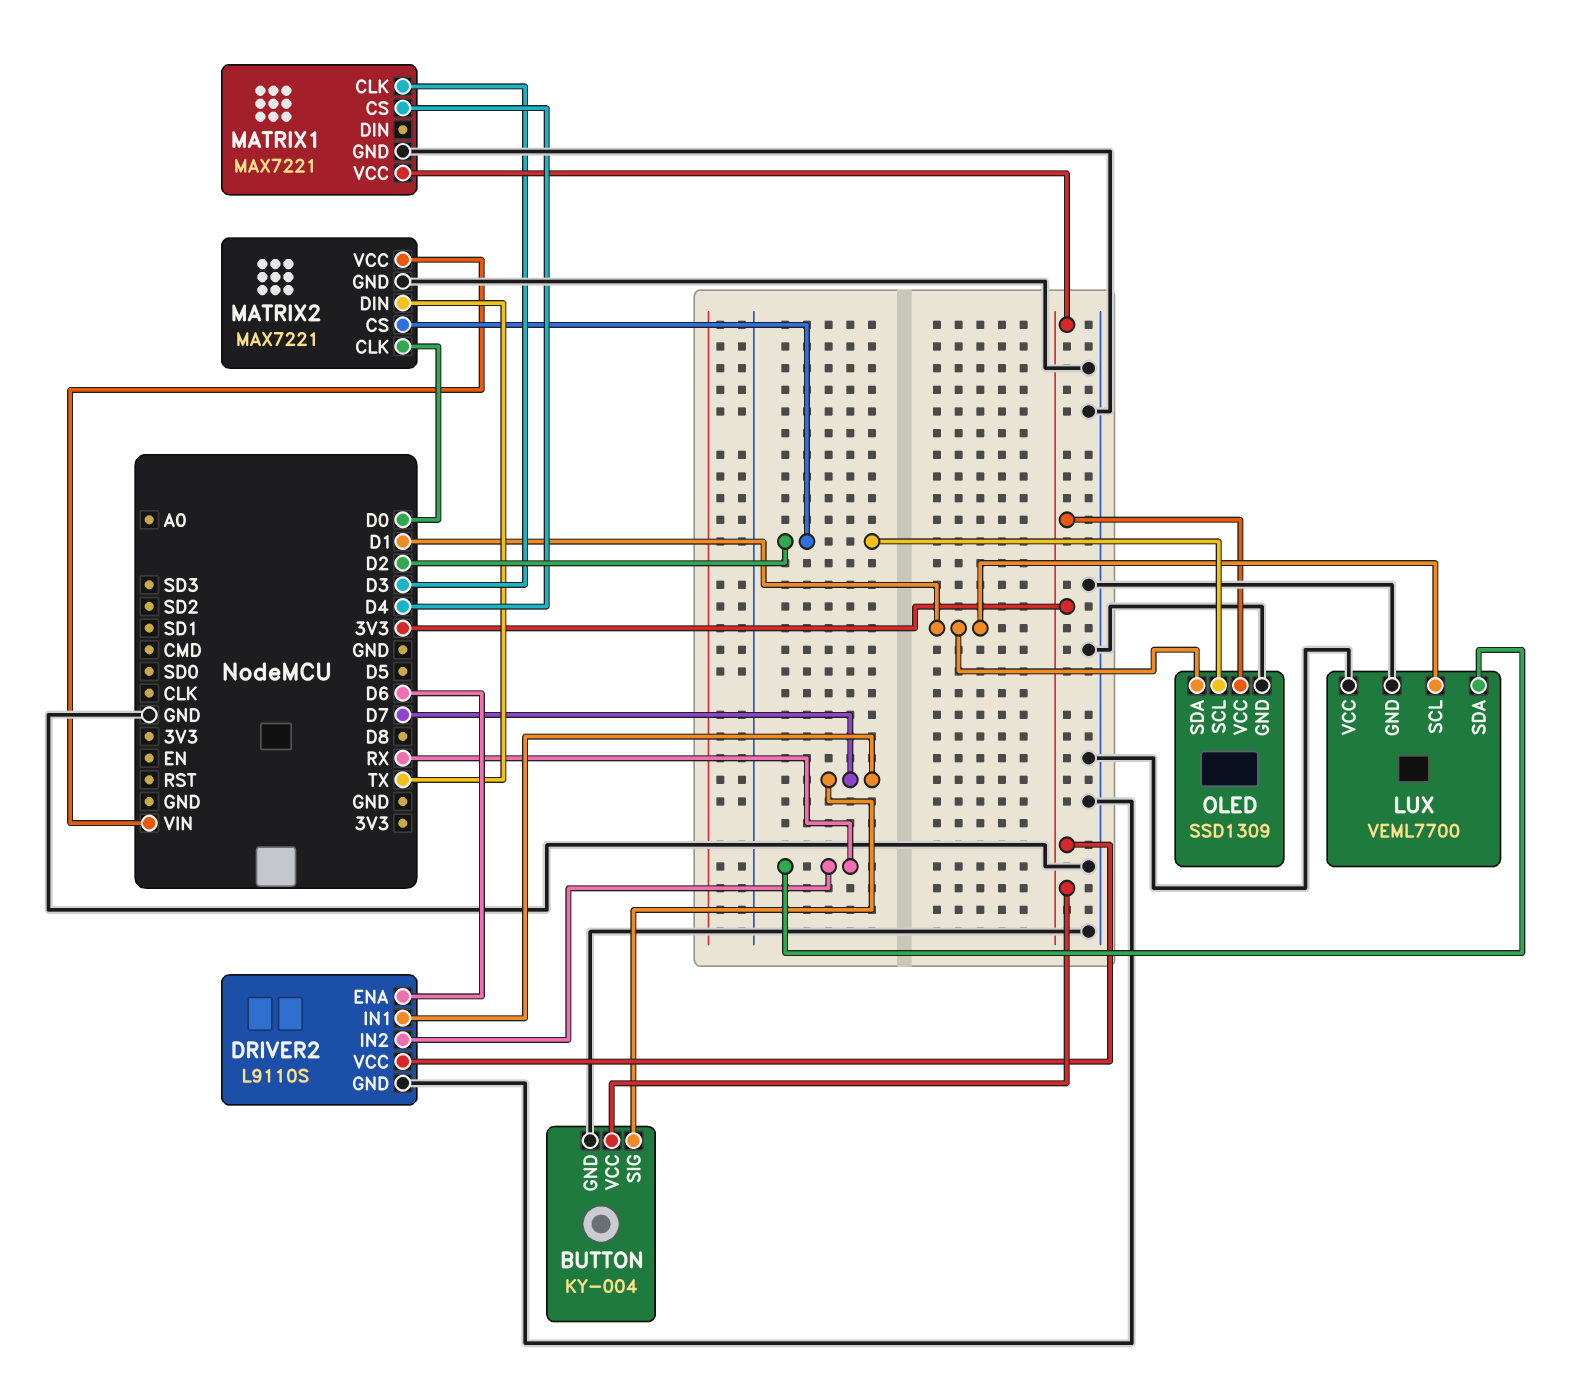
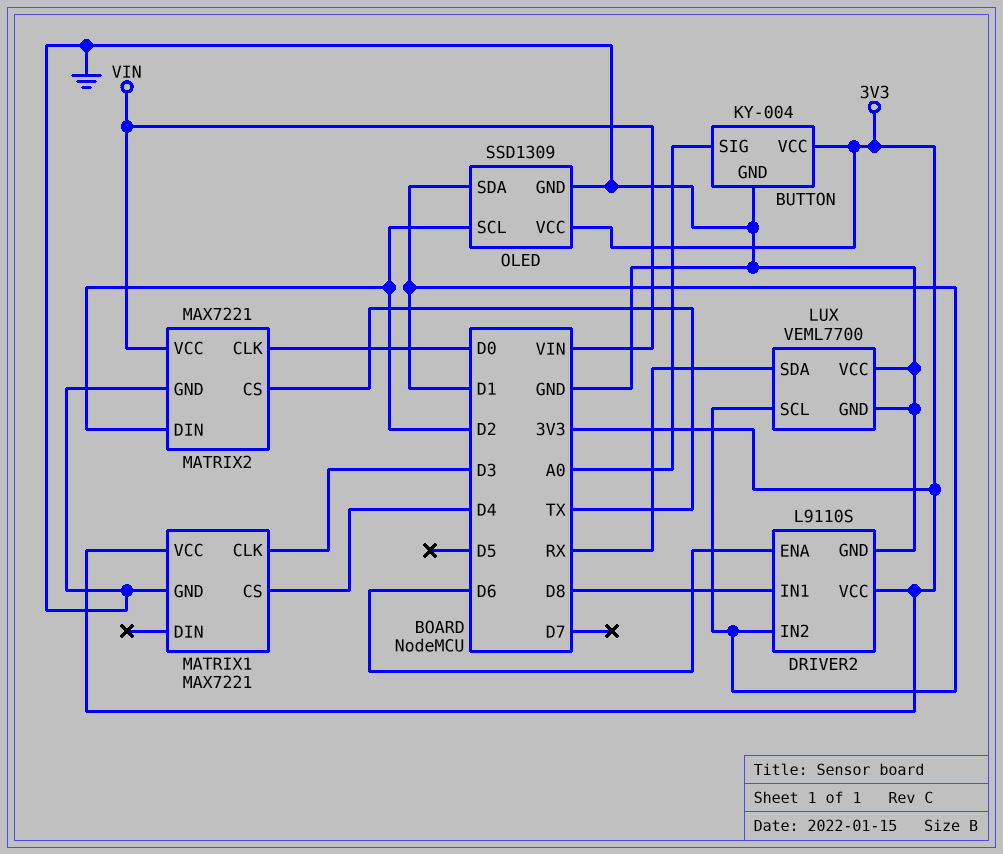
BUTTON pin SIG: D7 -> A0
DRIVER2 pin IN1: D7 -> D8
DRIVER2 pin IN2: RX -> D1
MATRIX2 pin CS: D2 -> TX
MATRIX2 pin DIN: TX -> D2

